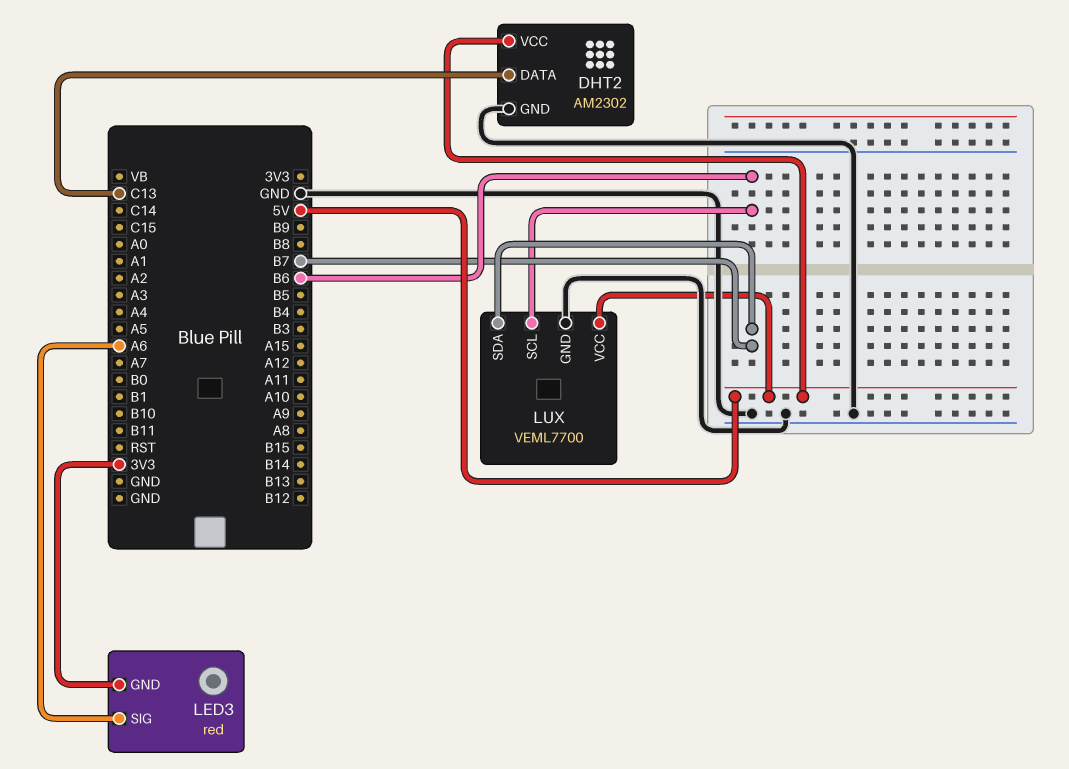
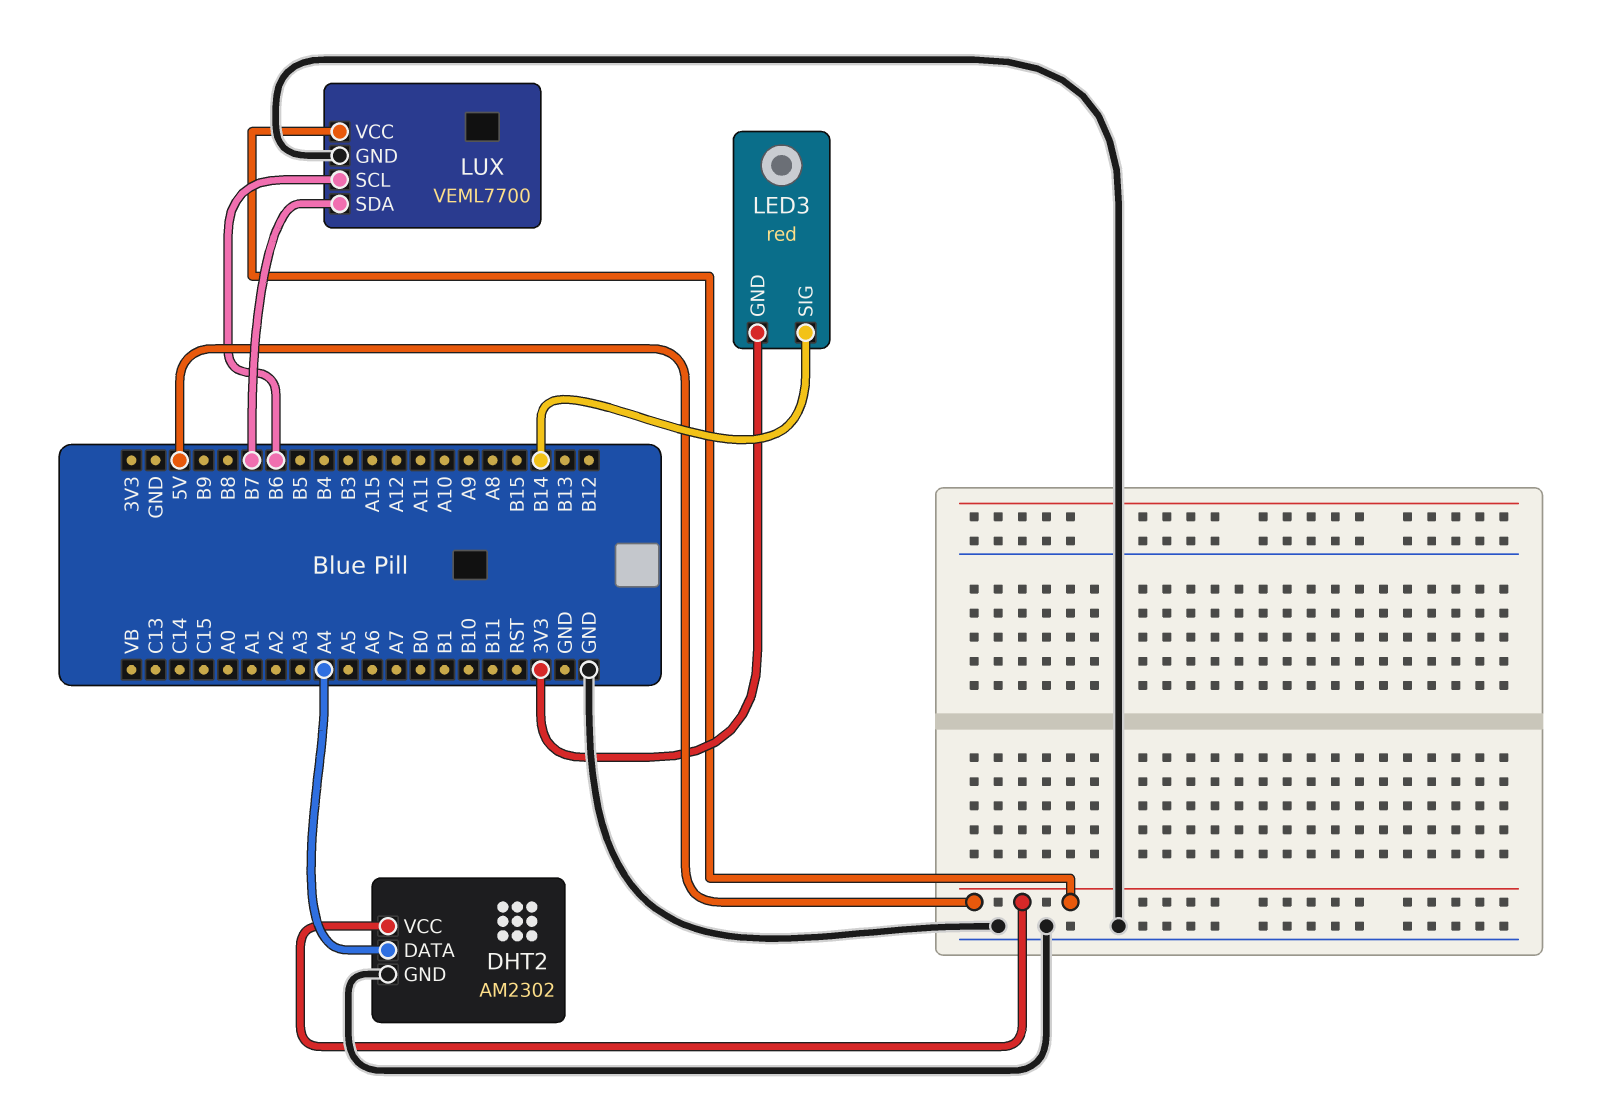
DHT2 pin DATA: C13 -> A4
LED3 pin SIG: A6 -> B14

